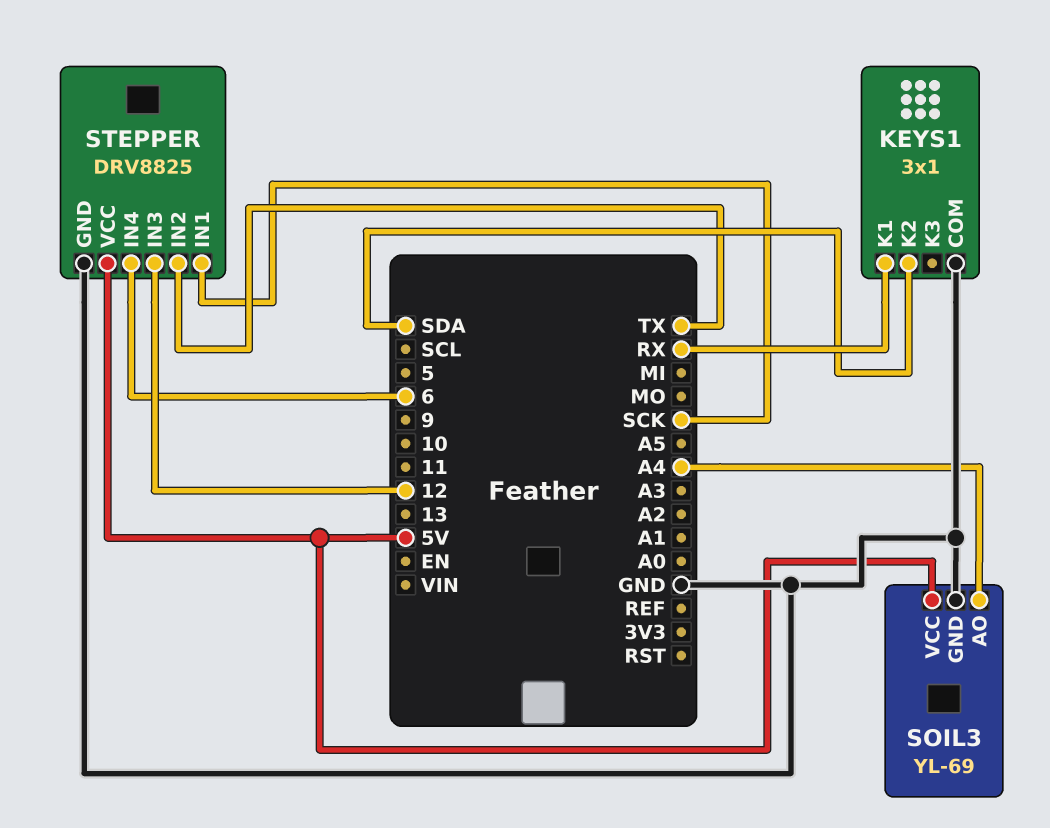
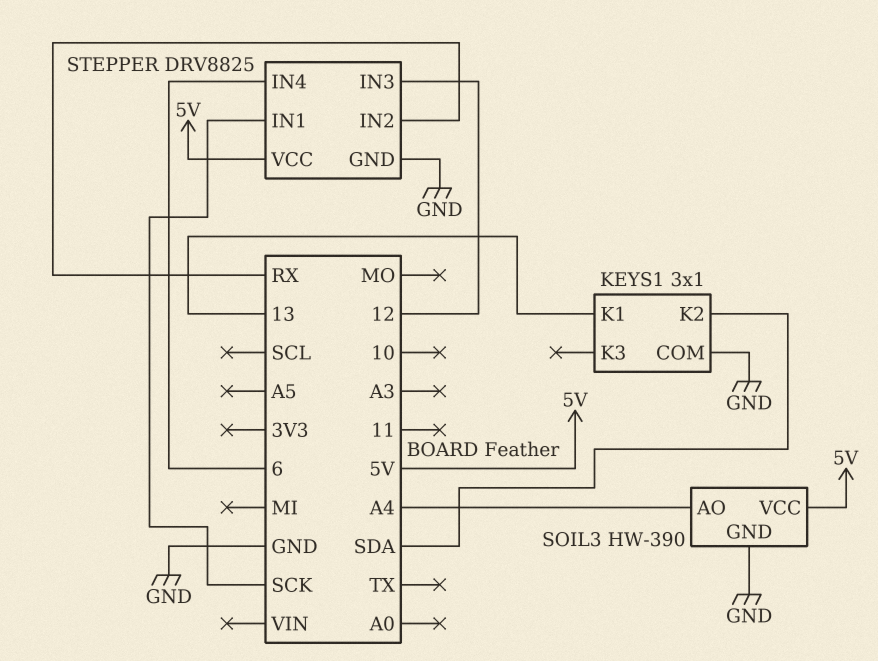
KEYS1 pin K1: RX -> 13
SOIL3: YL-69 -> HW-390
STEPPER pin IN2: TX -> RX

